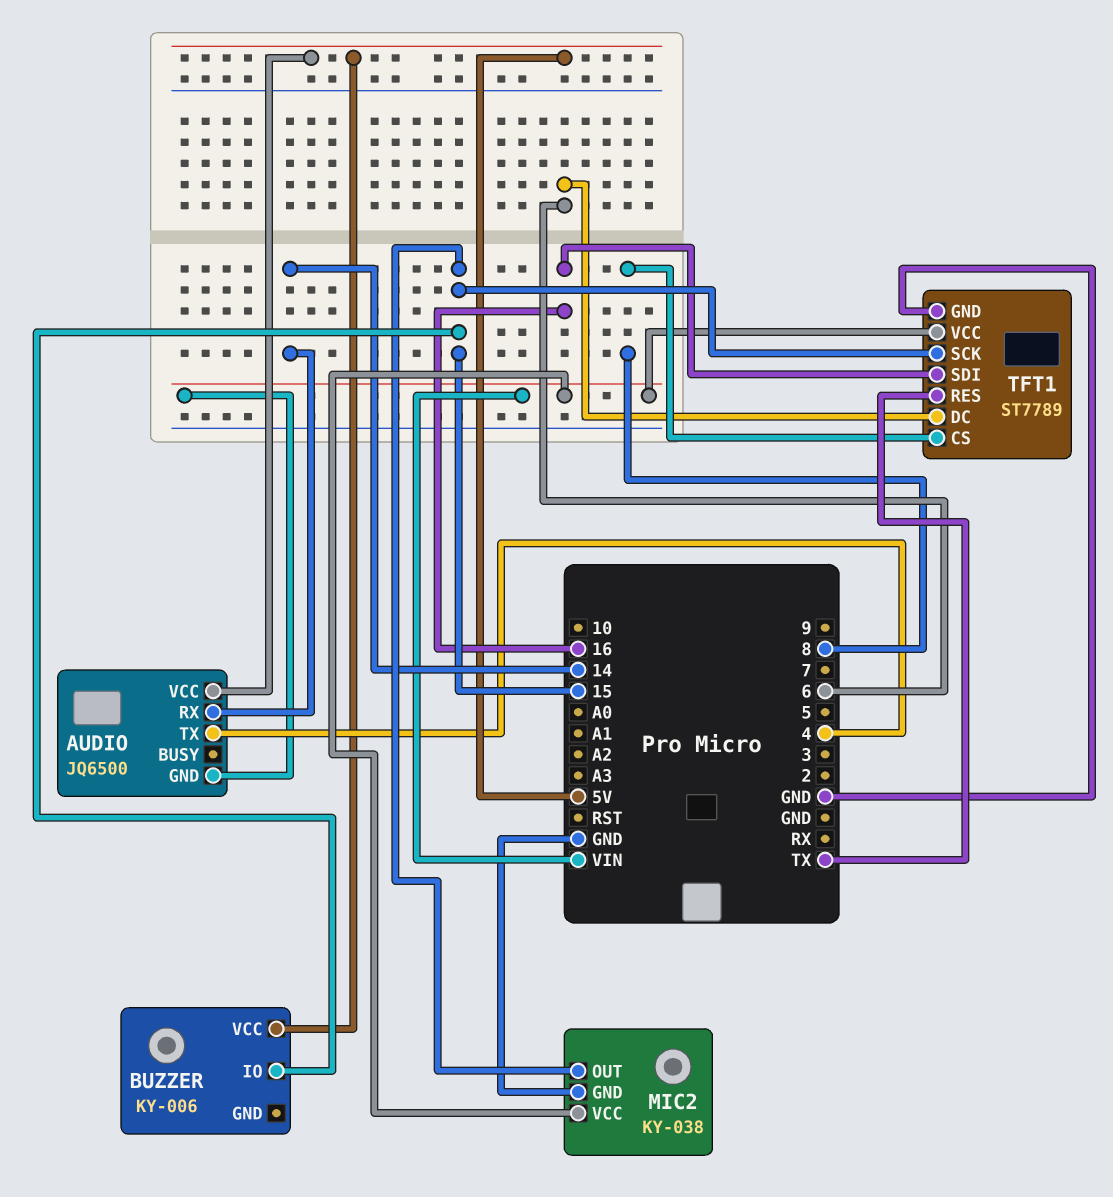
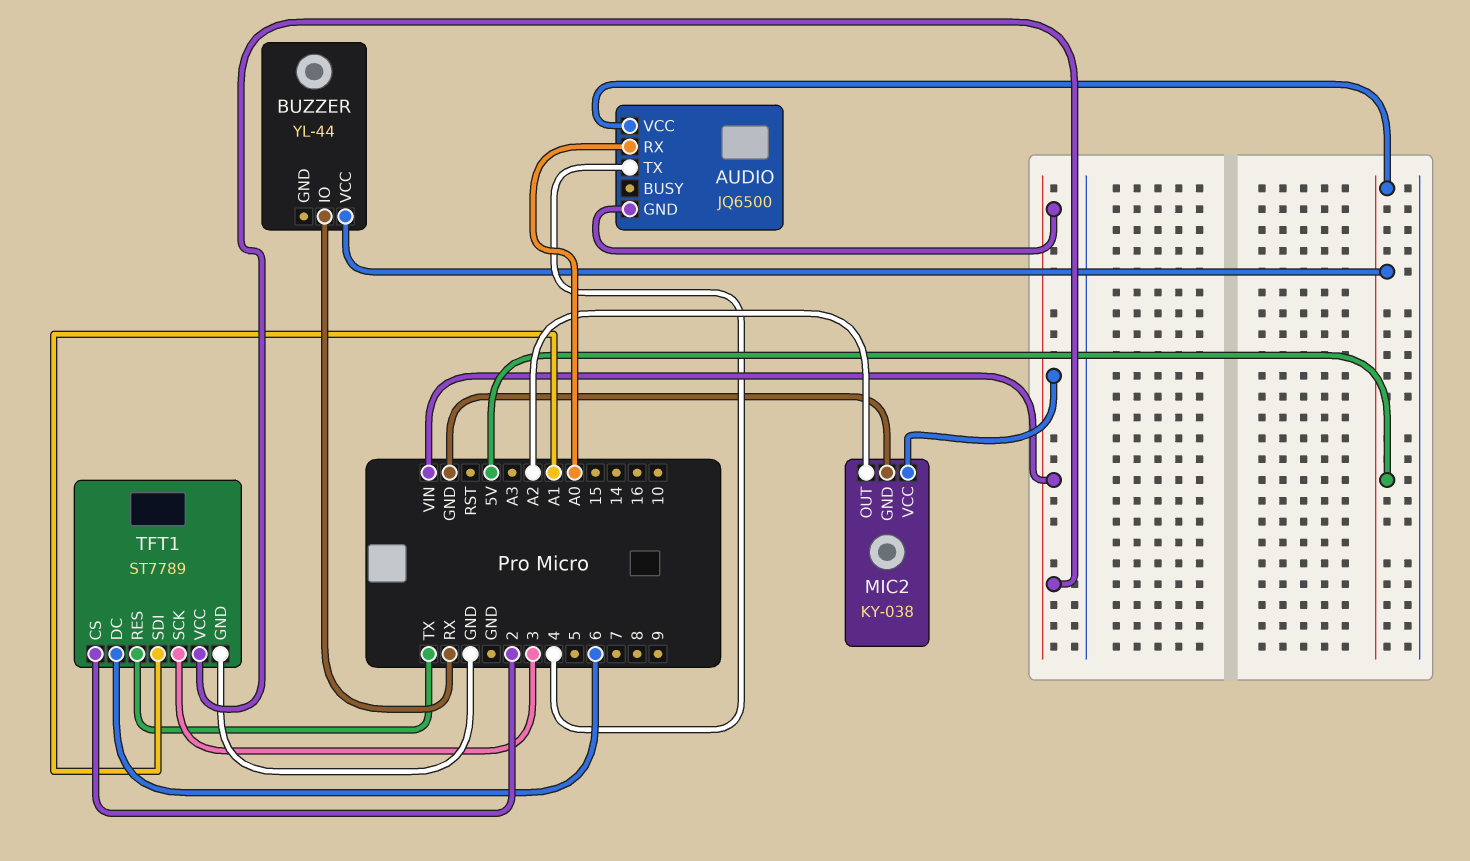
AUDIO pin RX: 14 -> A0
BUZZER: KY-006 -> YL-44
BUZZER pin IO: 15 -> RX
MIC2 pin OUT: 15 -> A2
TFT1 pin CS: 8 -> 2
TFT1 pin SCK: 15 -> 3
TFT1 pin SDI: 16 -> A1

